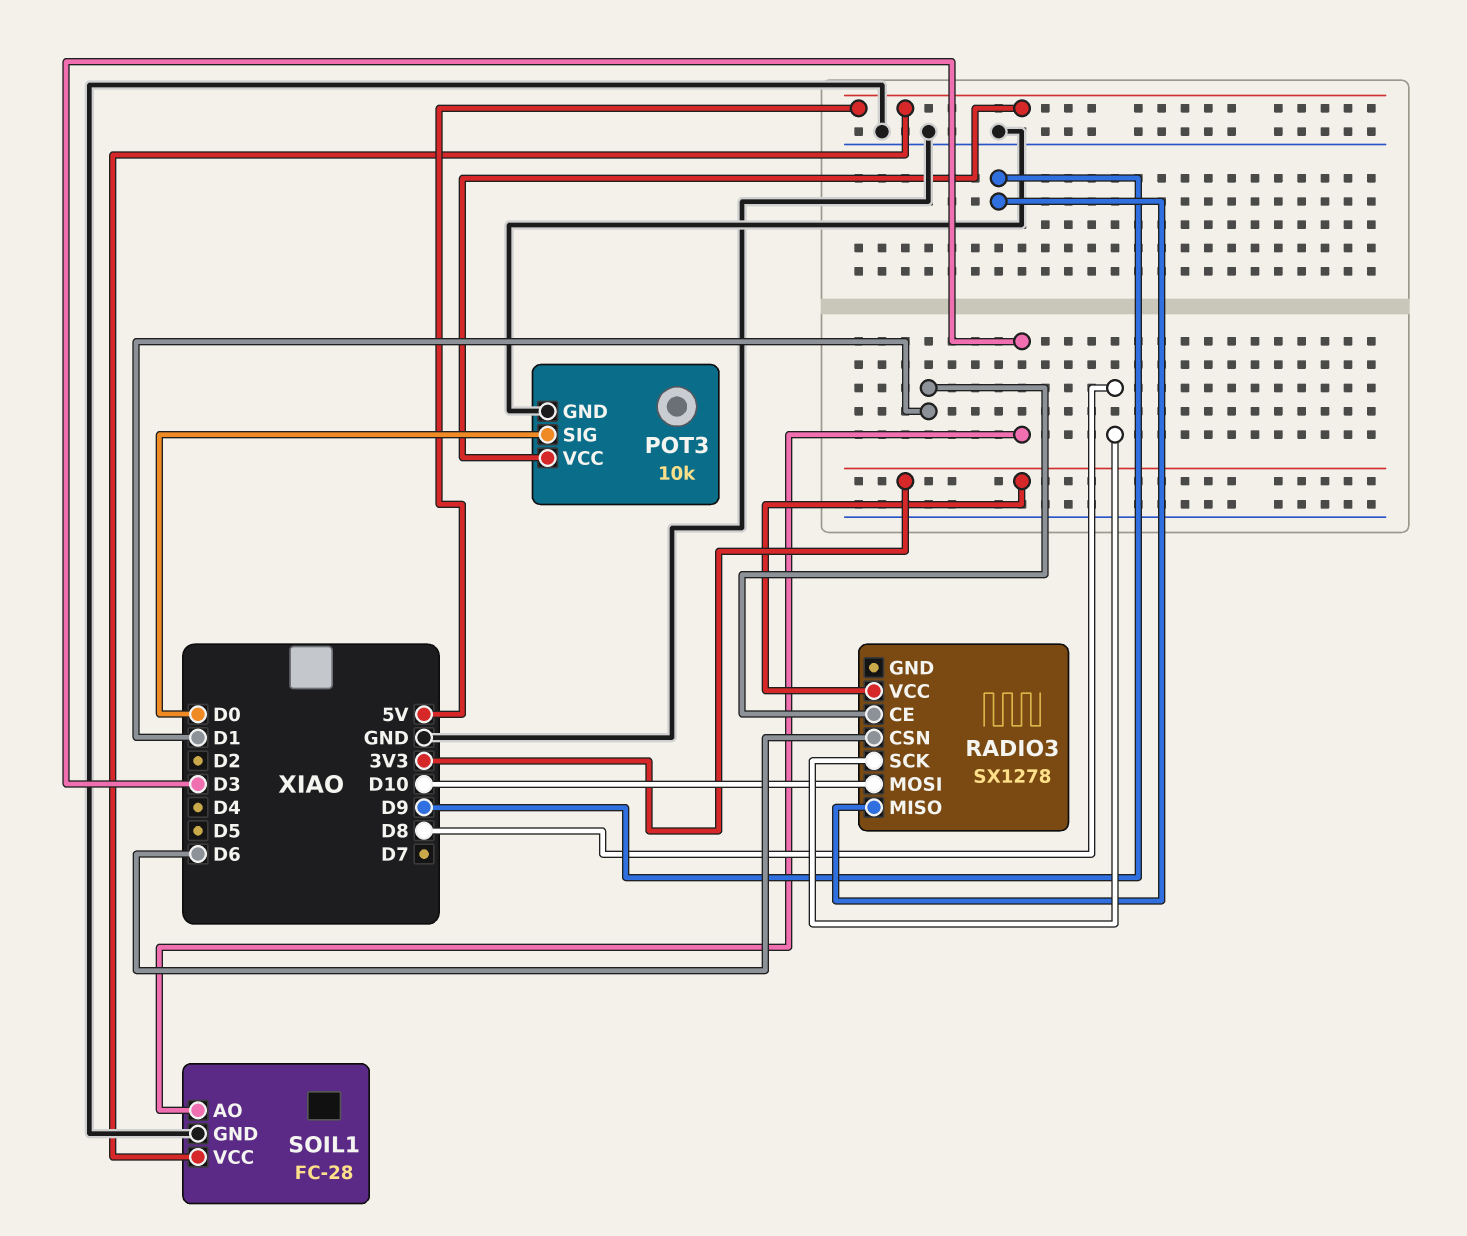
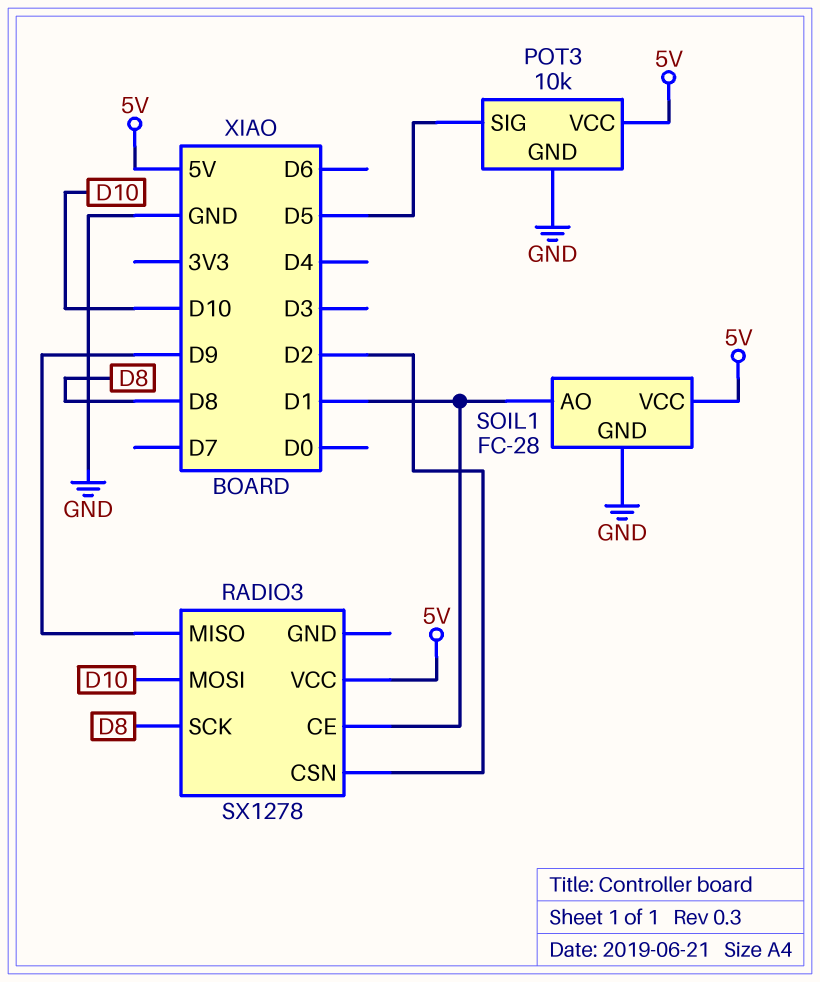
POT3 pin SIG: D0 -> D5
RADIO3 pin CSN: D6 -> D2
RADIO3 pin VCC: 3V3 -> 5V
SOIL1 pin AO: D3 -> D1

